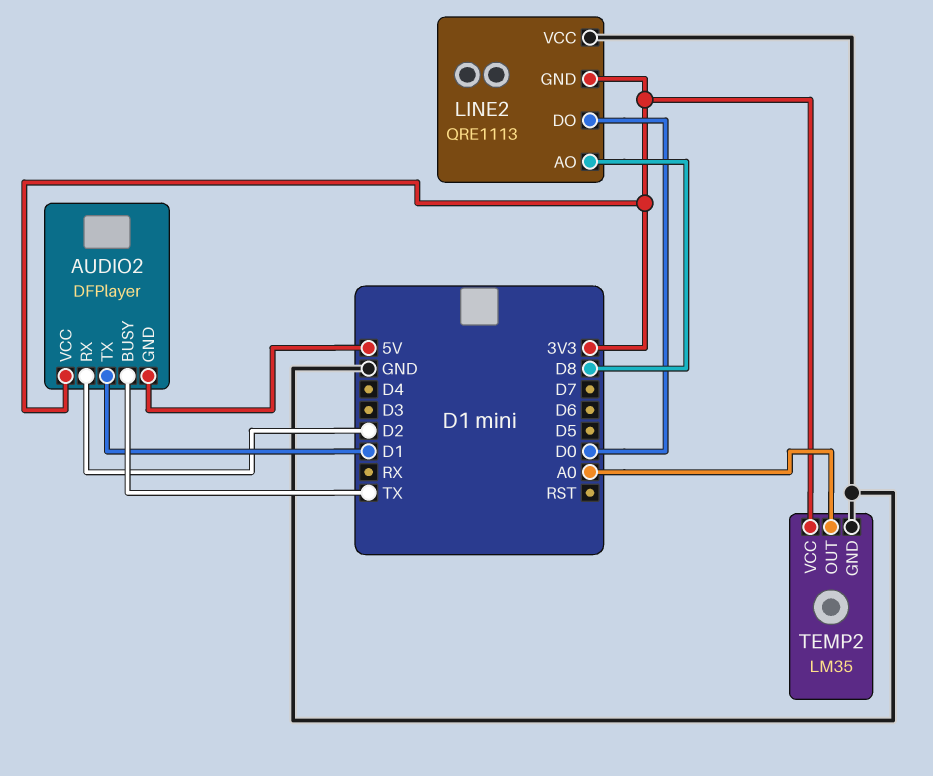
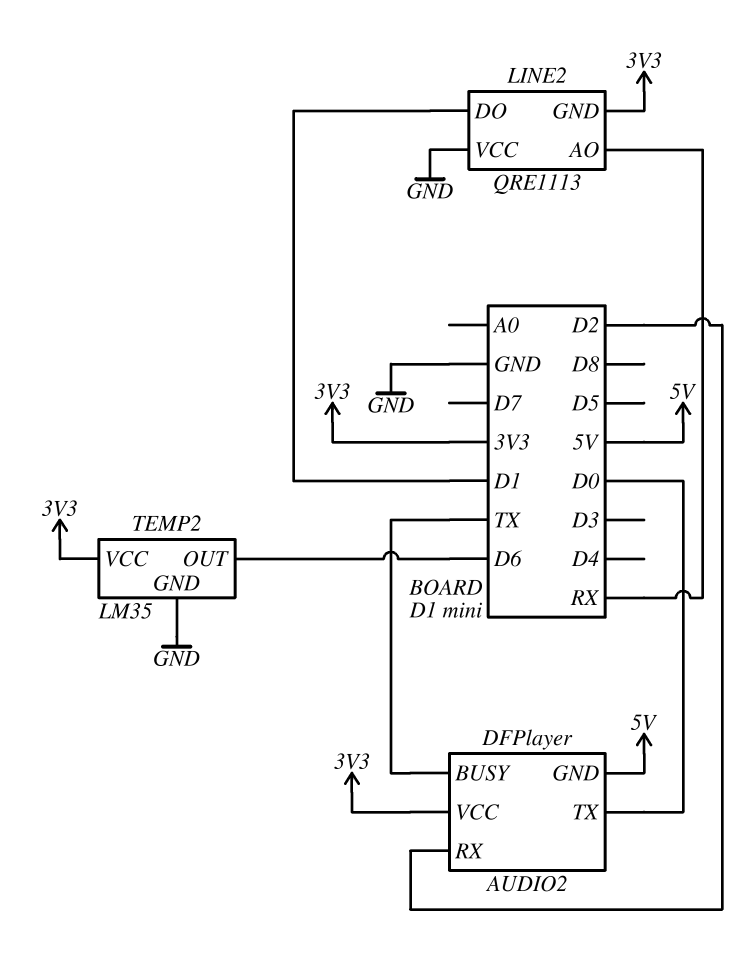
AUDIO2 pin TX: D1 -> D0
LINE2 pin AO: D8 -> RX
LINE2 pin DO: D0 -> D1
TEMP2 pin OUT: A0 -> D6

